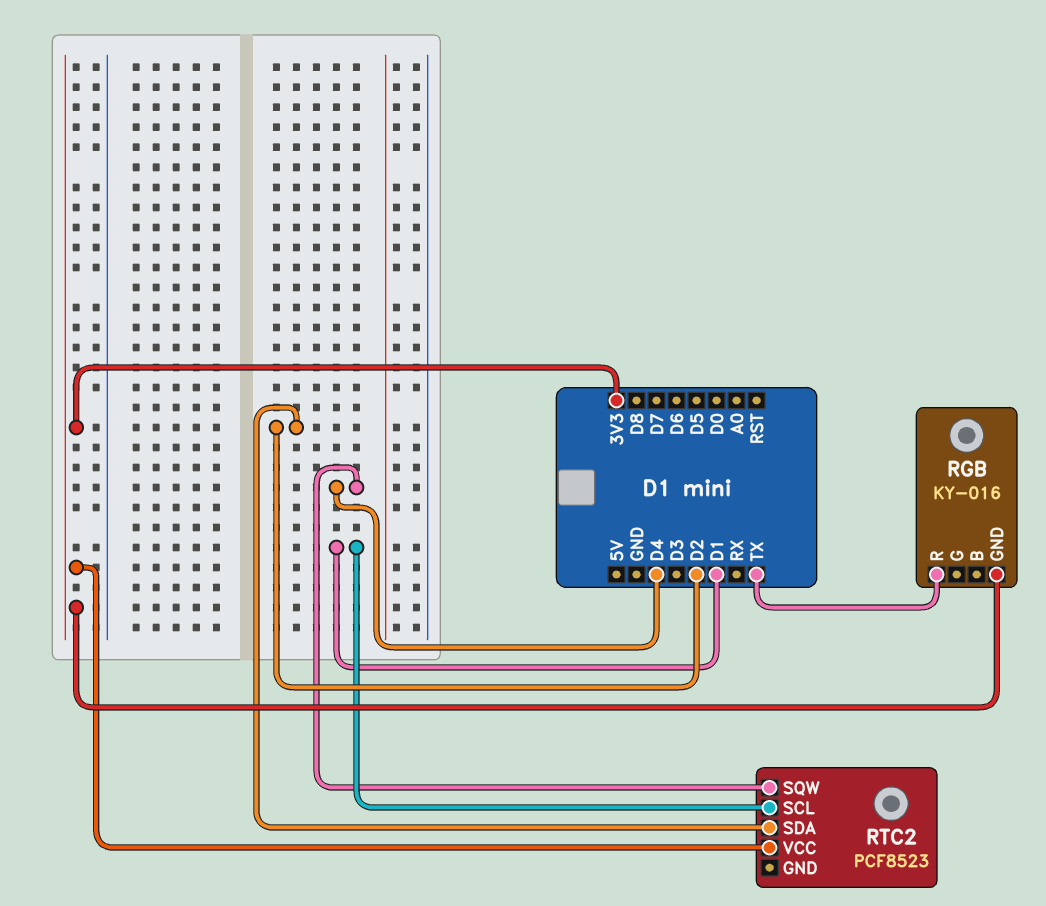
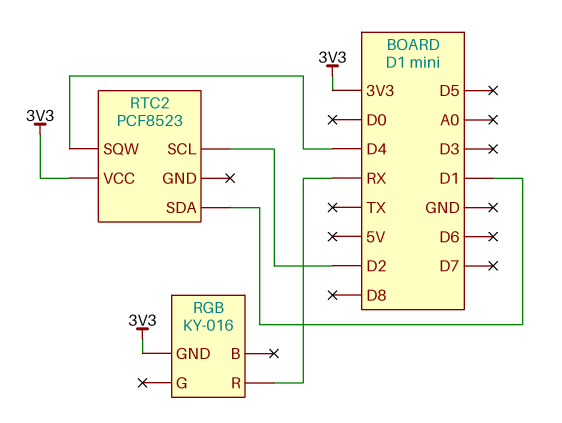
RGB pin R: TX -> RX
RTC2 pin SCL: D1 -> D2
RTC2 pin SDA: D2 -> D1

